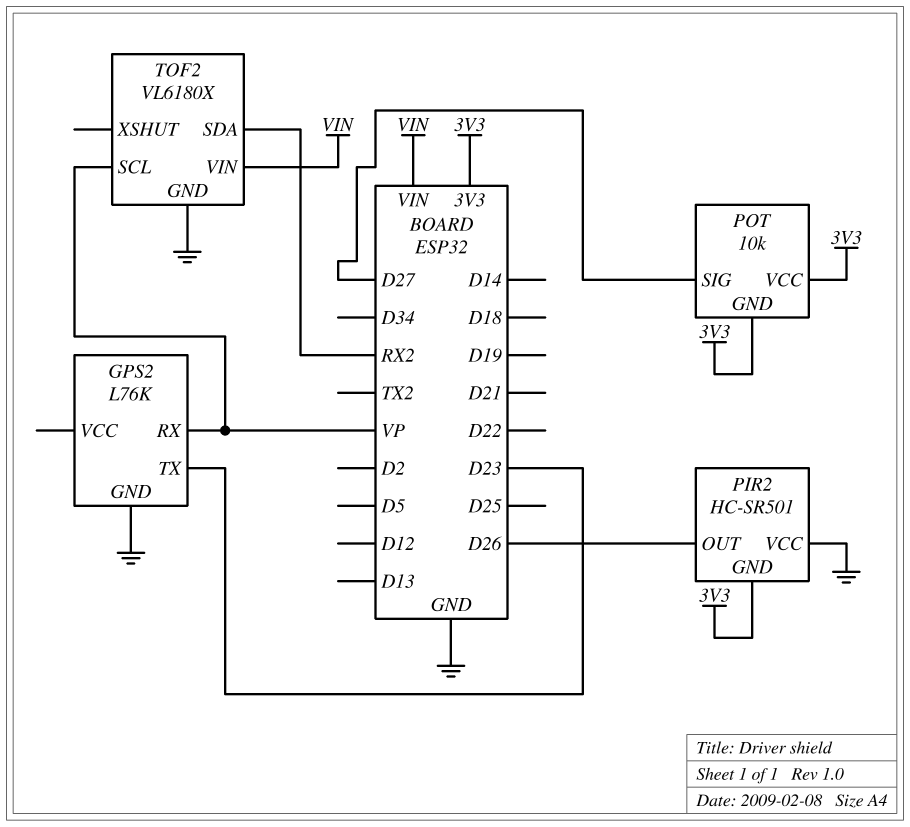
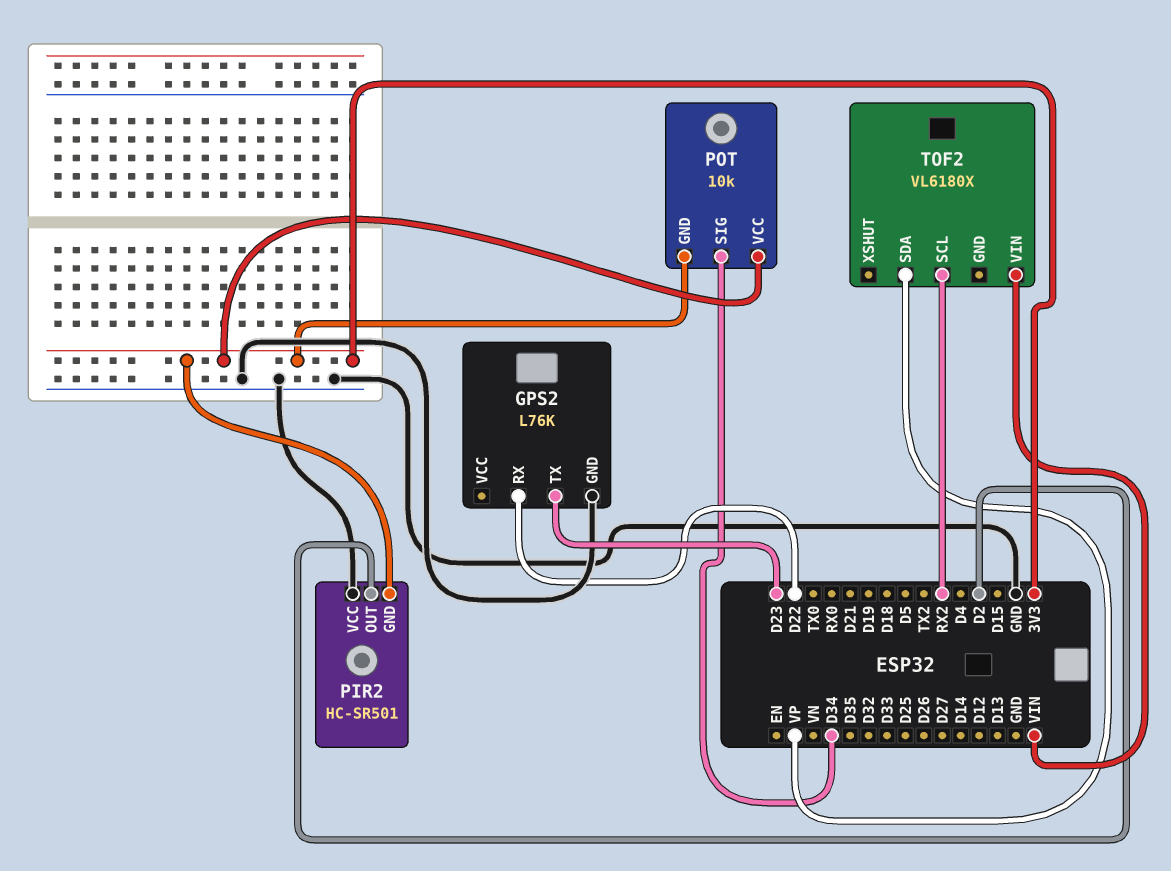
GPS2 pin RX: VP -> D22
PIR2 pin OUT: D26 -> D2
POT pin SIG: D27 -> D34
TOF2 pin GND: GND -> none
TOF2 pin SCL: VP -> RX2
TOF2 pin SDA: RX2 -> VP

